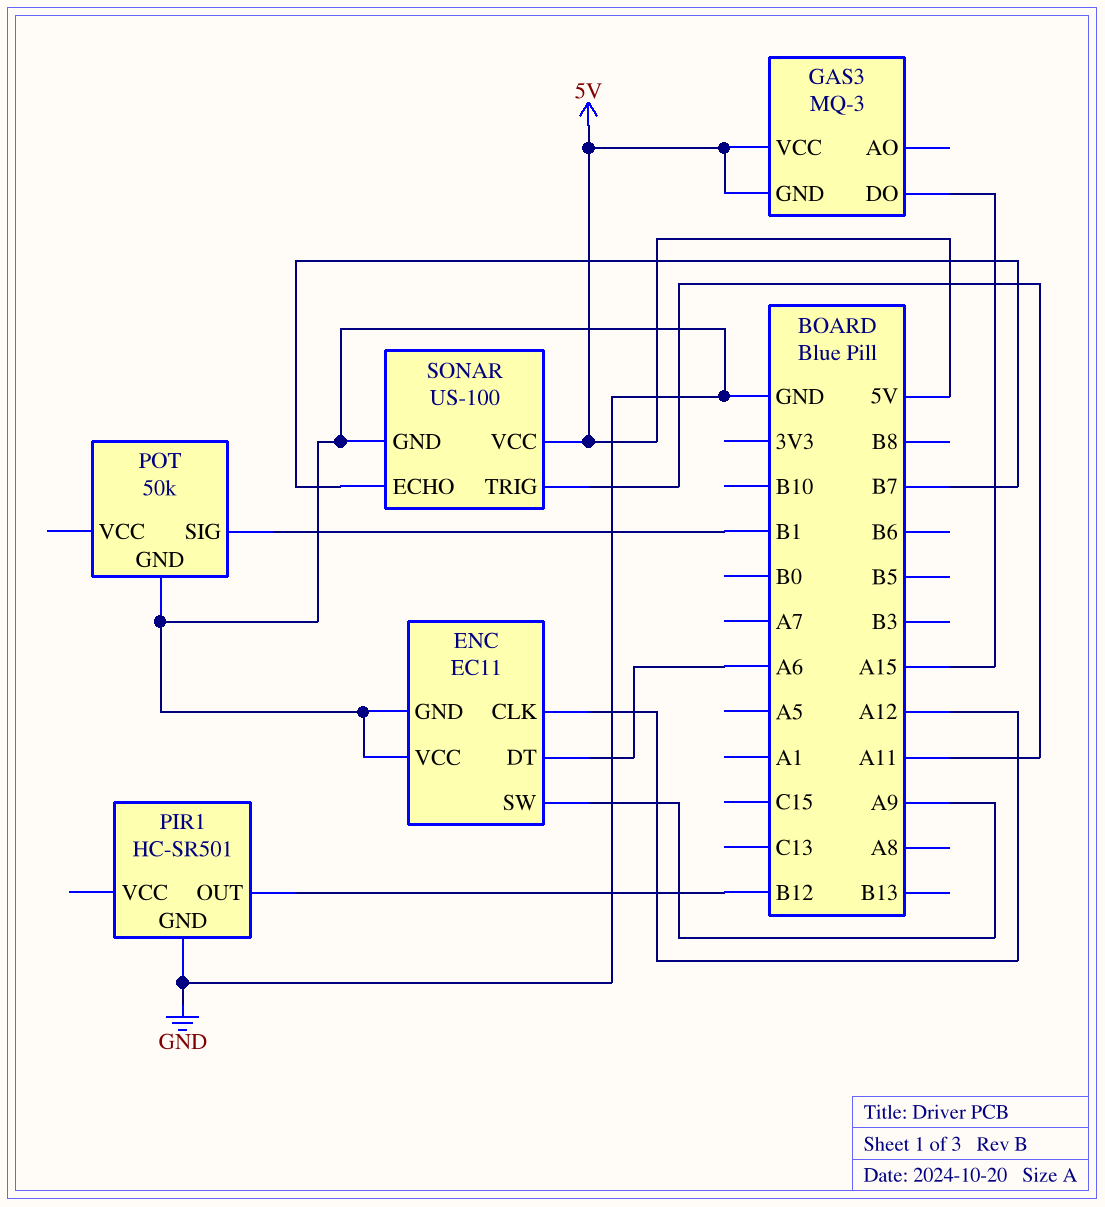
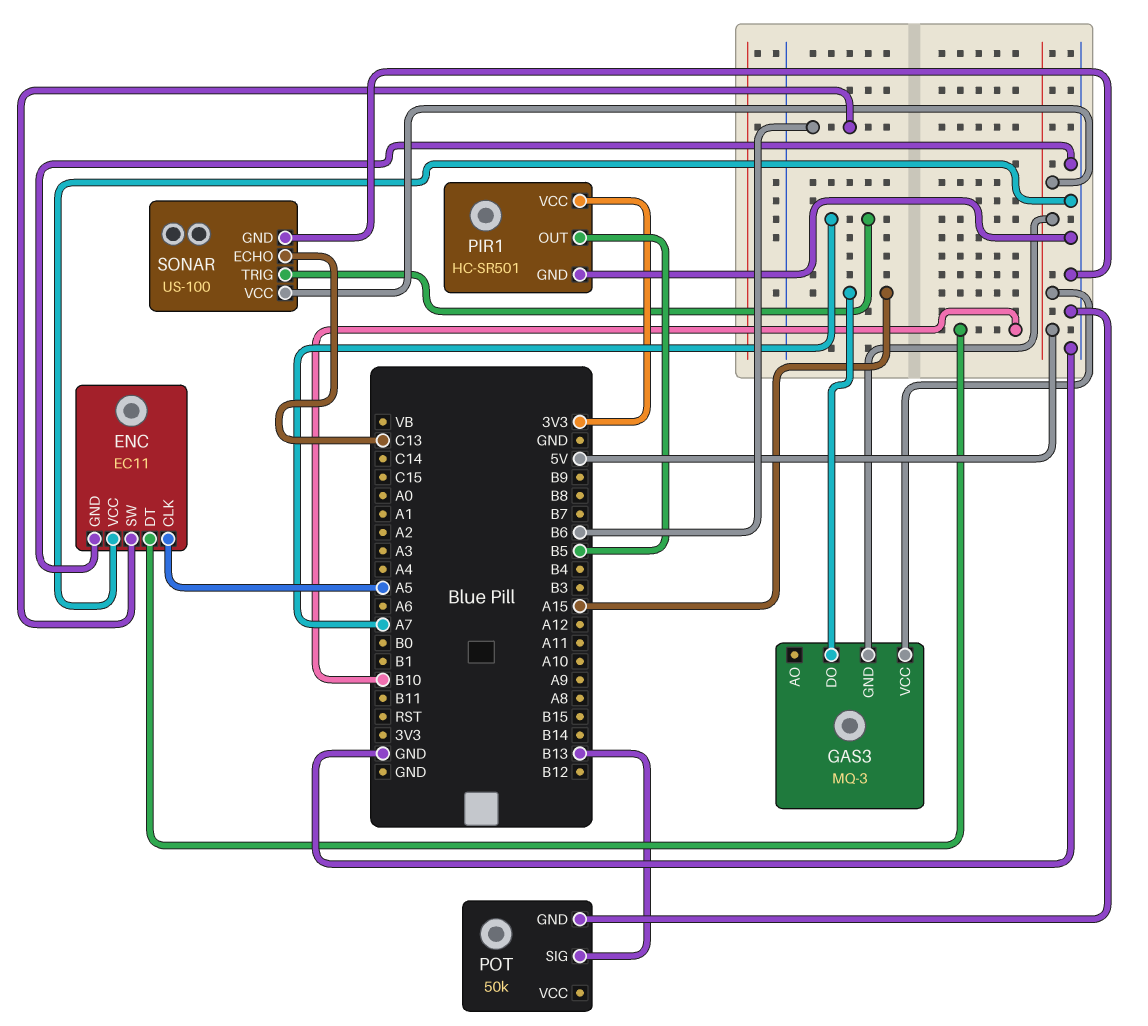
ENC pin CLK: A12 -> A5
ENC pin DT: A6 -> B10
ENC pin SW: A9 -> B6
PIR1 pin OUT: B12 -> B5
PIR1 pin VCC: none -> 3V3
POT pin SIG: B1 -> B13
SONAR pin ECHO: B7 -> C13
SONAR pin TRIG: A11 -> A7

